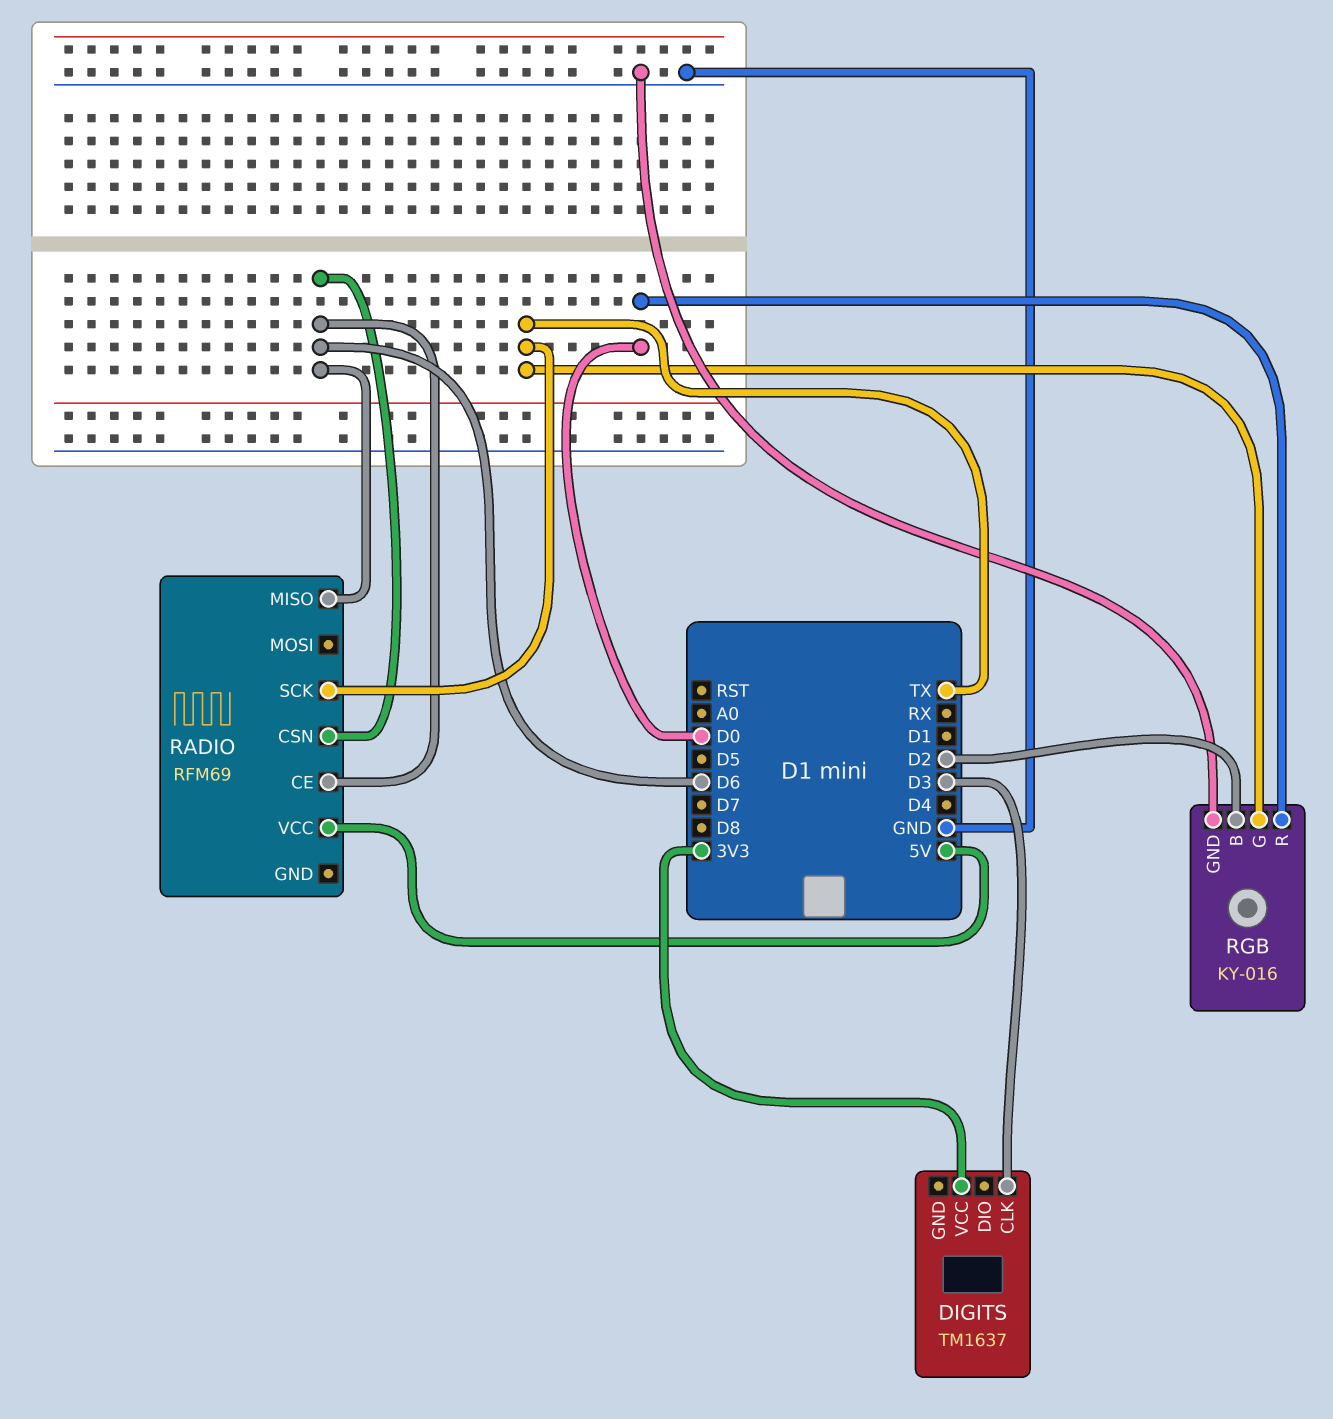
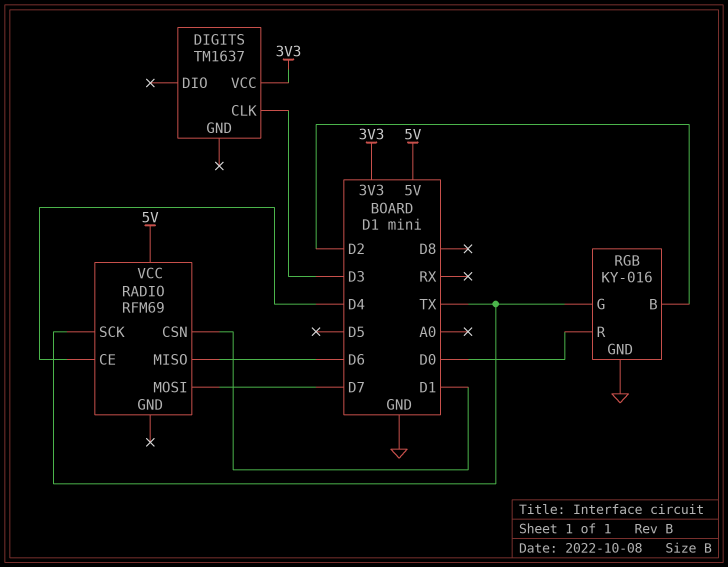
RADIO pin CE: D6 -> D4
RADIO pin CSN: D6 -> D1
RADIO pin MOSI: none -> D7

